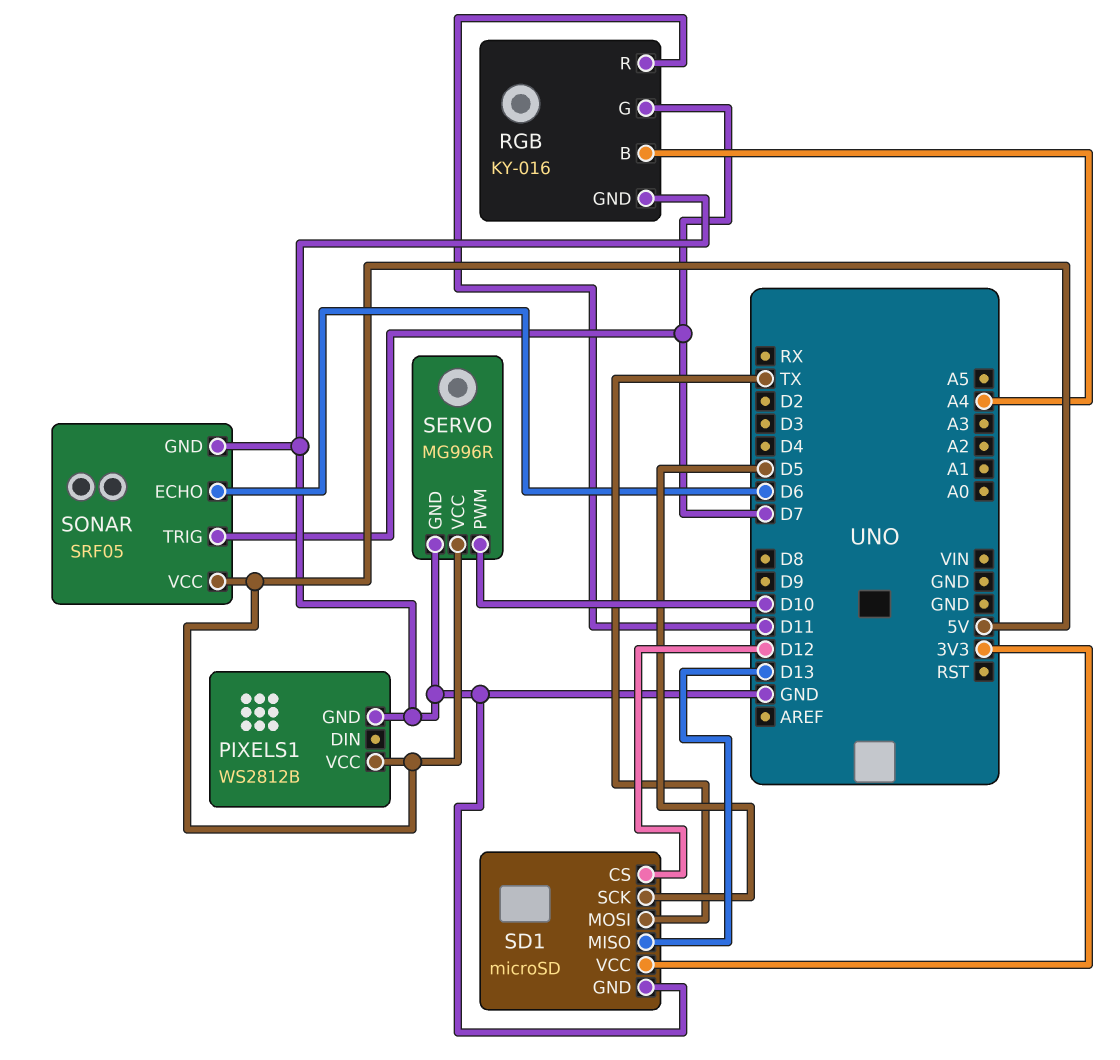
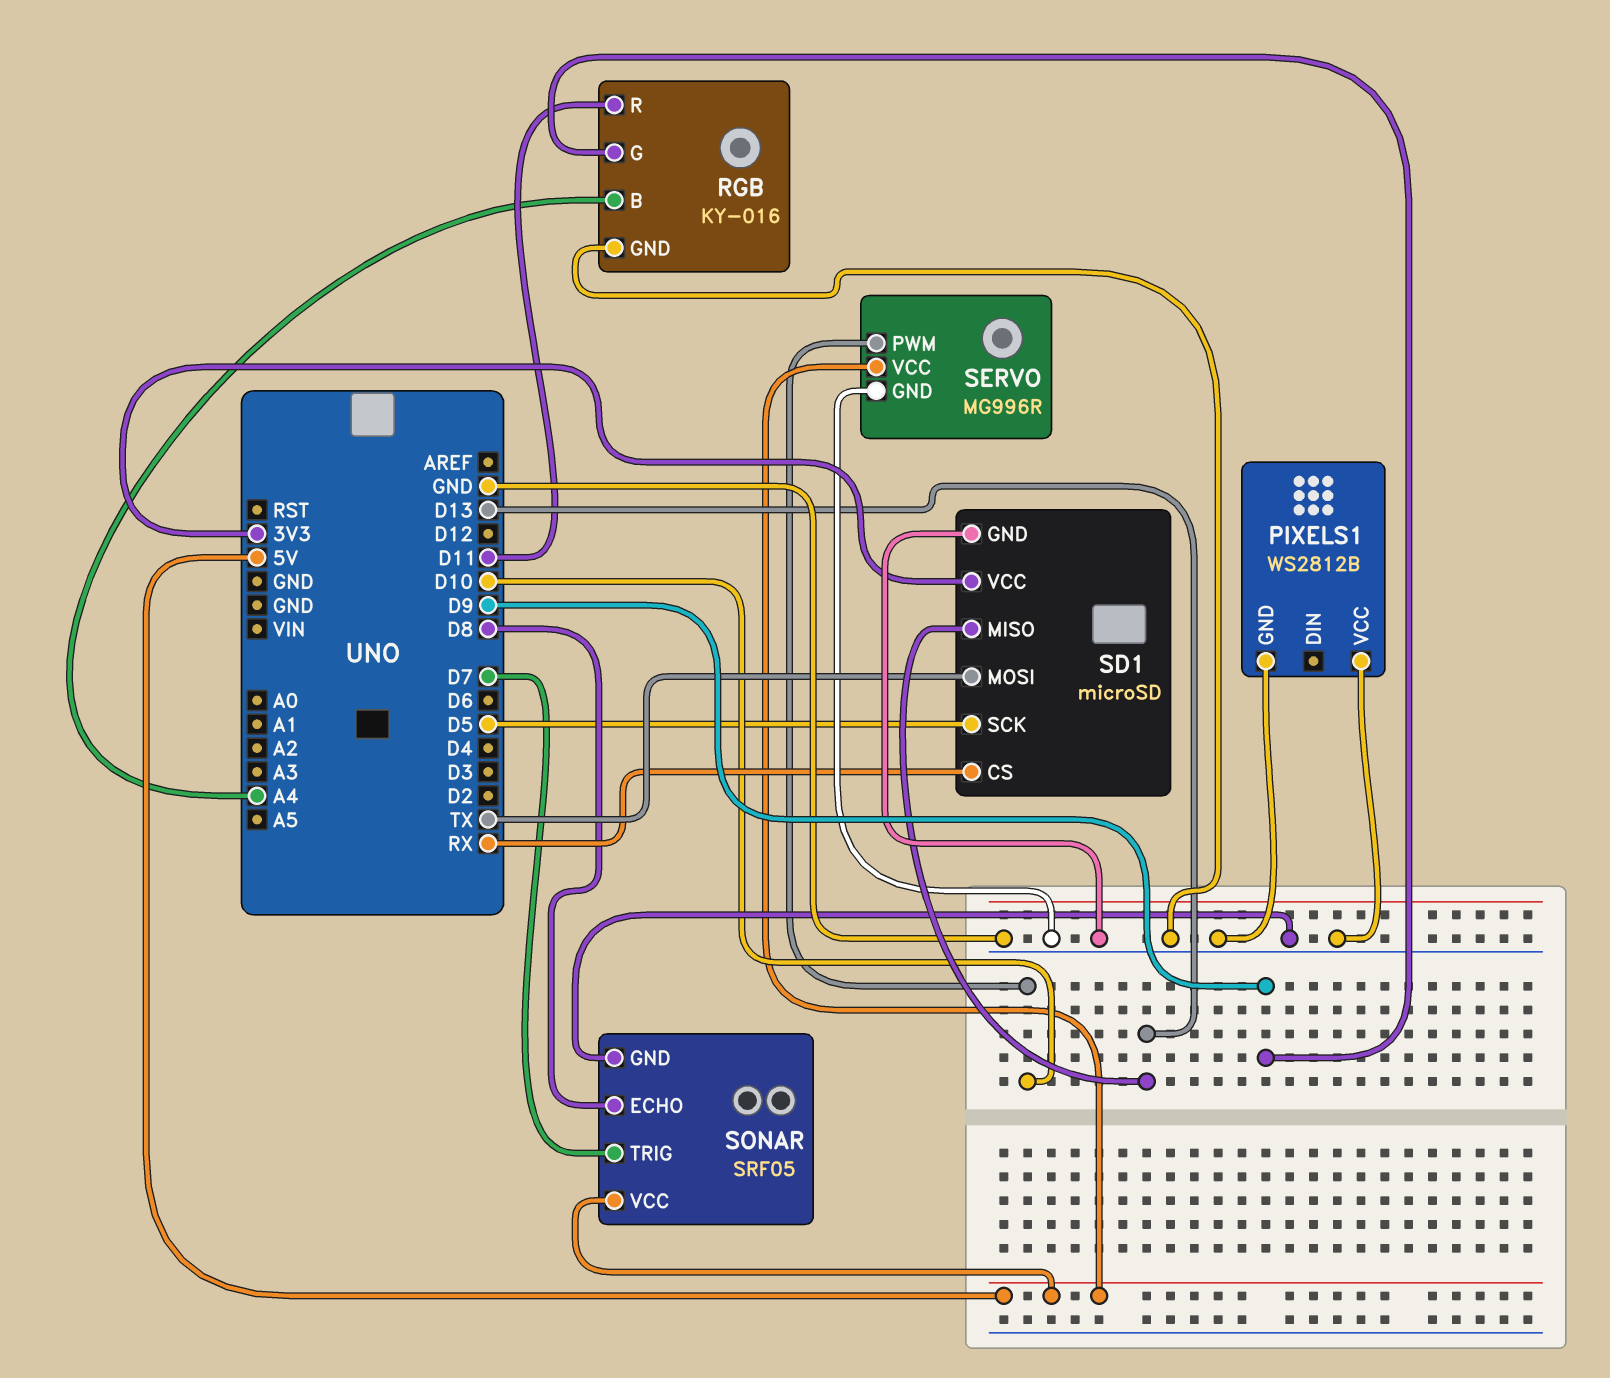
PIXELS1 pin VCC: 5V -> GND
RGB pin G: D7 -> D9
SD1 pin CS: D12 -> RX
SONAR pin ECHO: D6 -> D8

